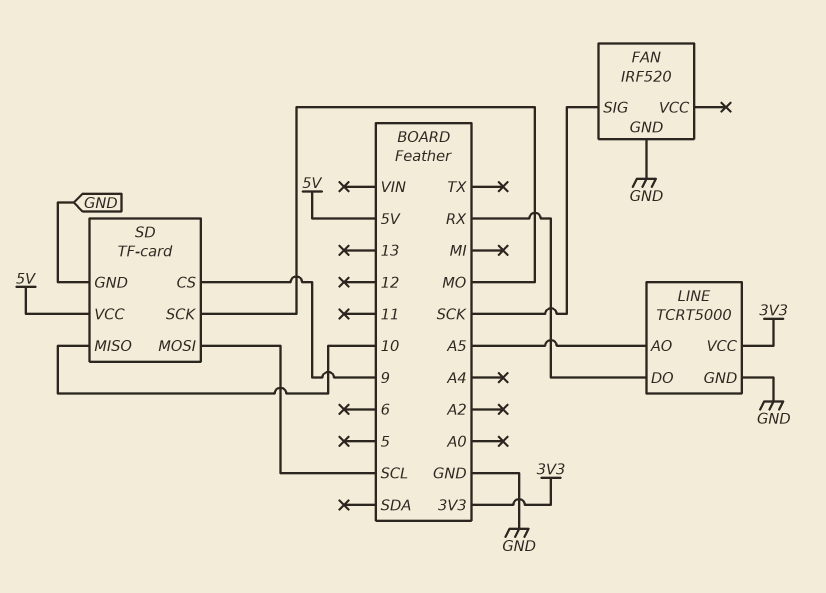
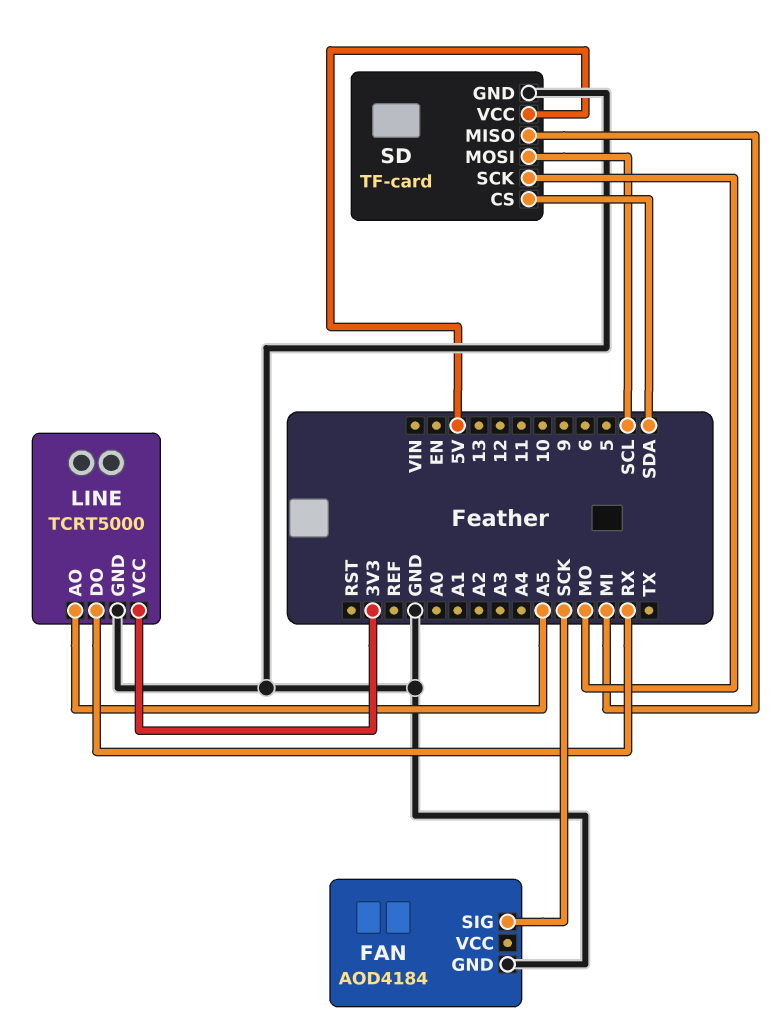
FAN: IRF520 -> AOD4184
SD pin CS: 9 -> SDA
SD pin MISO: 10 -> MI

